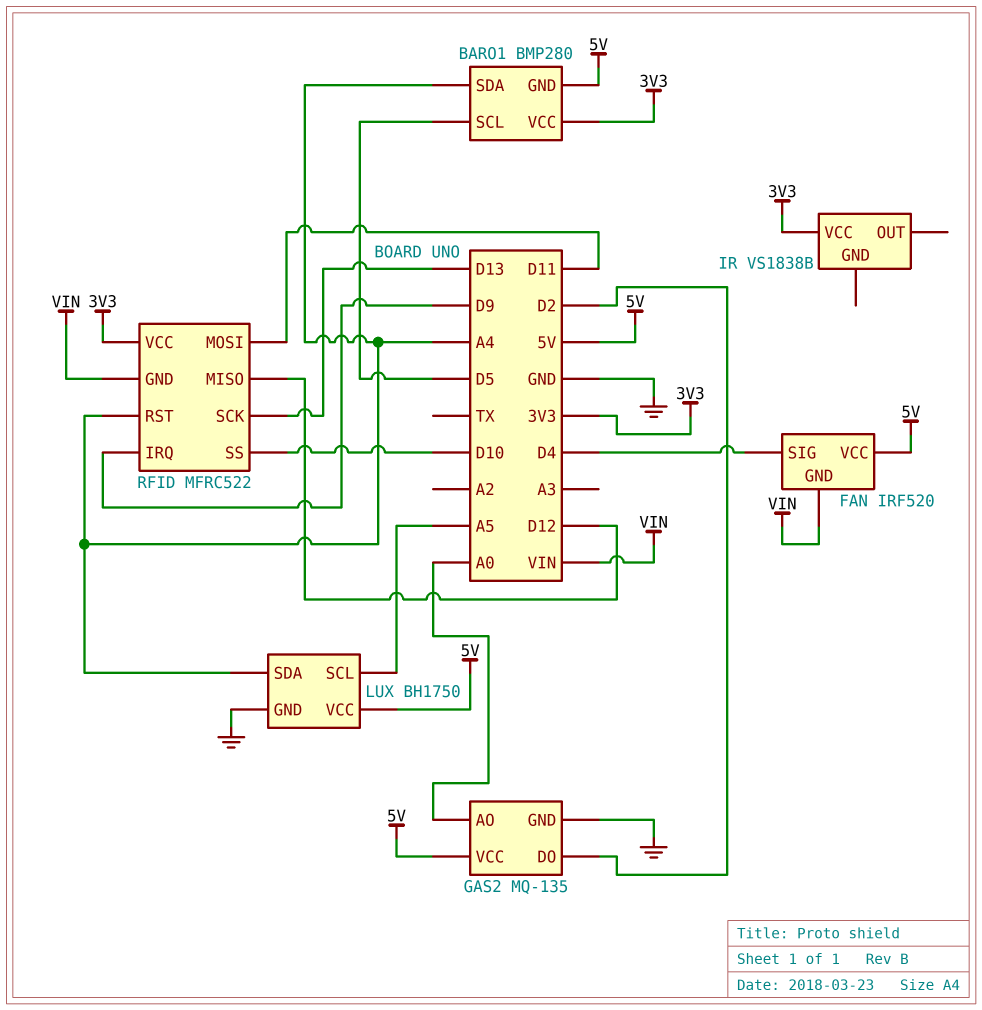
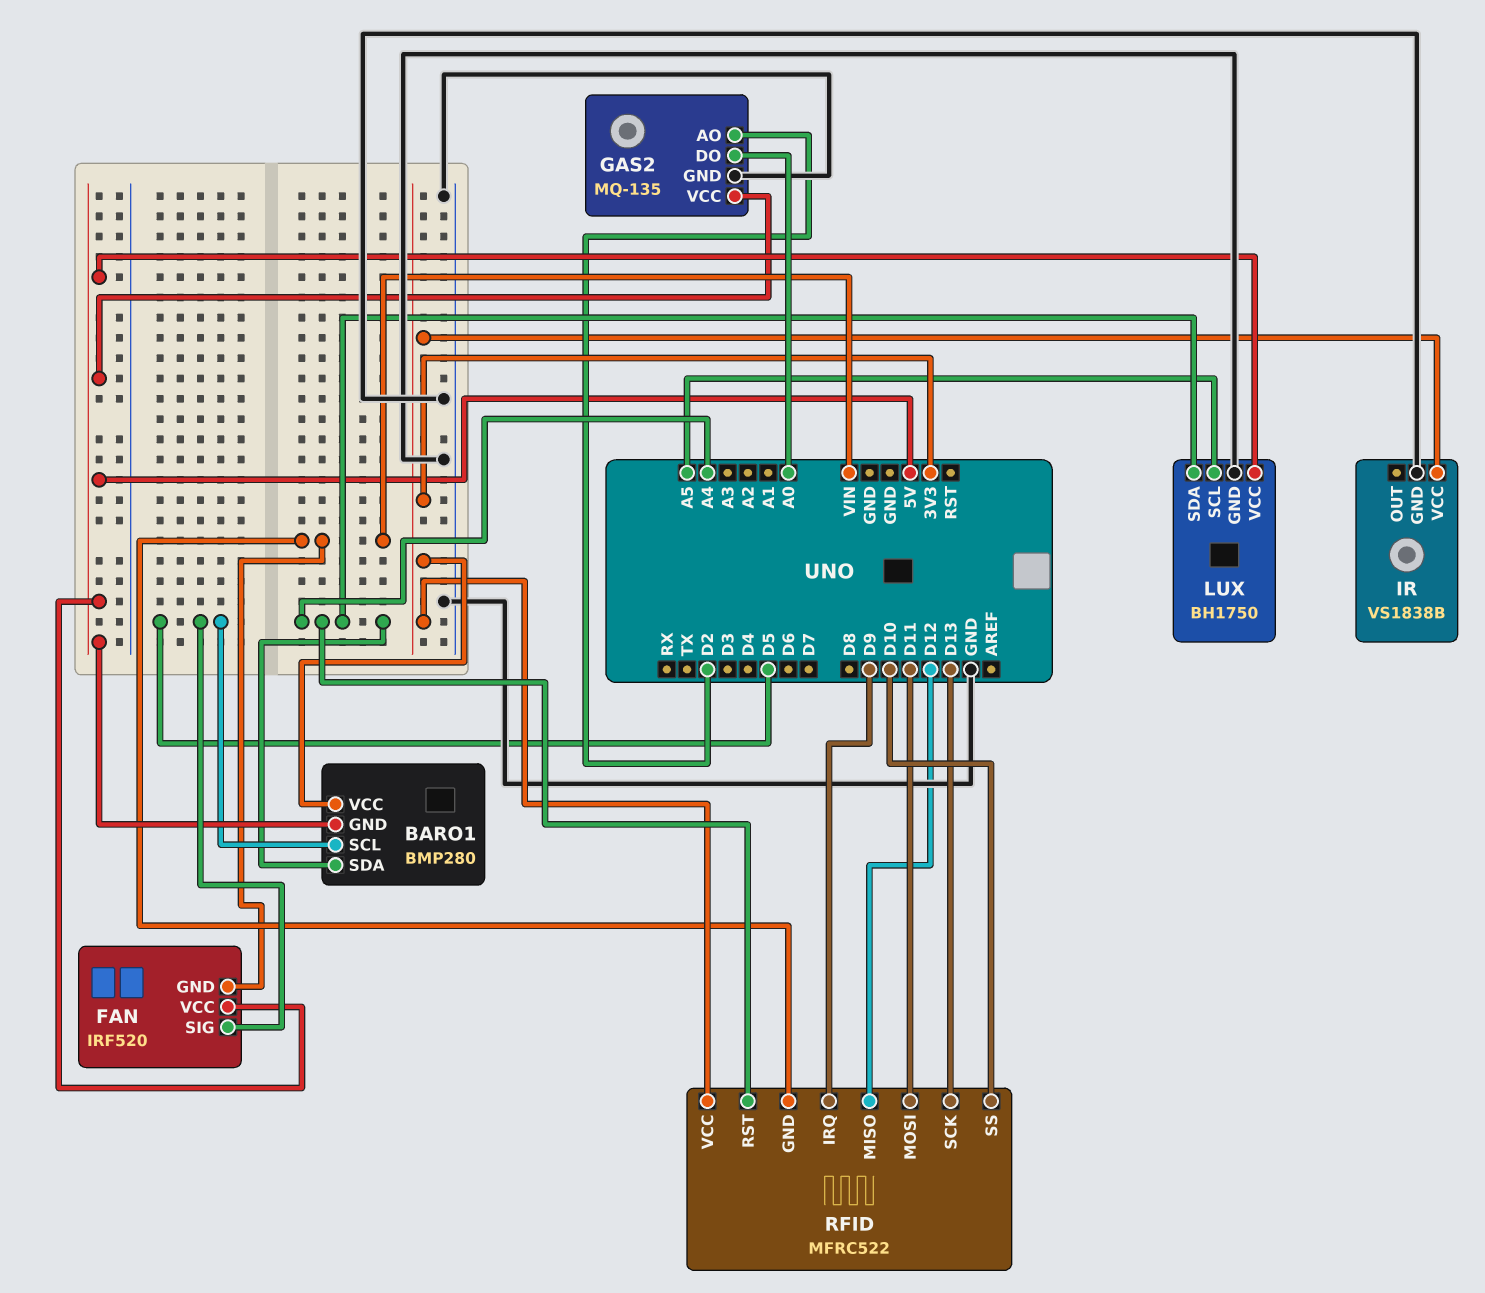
FAN pin SIG: D4 -> D5
GAS2 pin AO: A0 -> D2
GAS2 pin DO: D2 -> A0
IR pin GND: none -> GND

